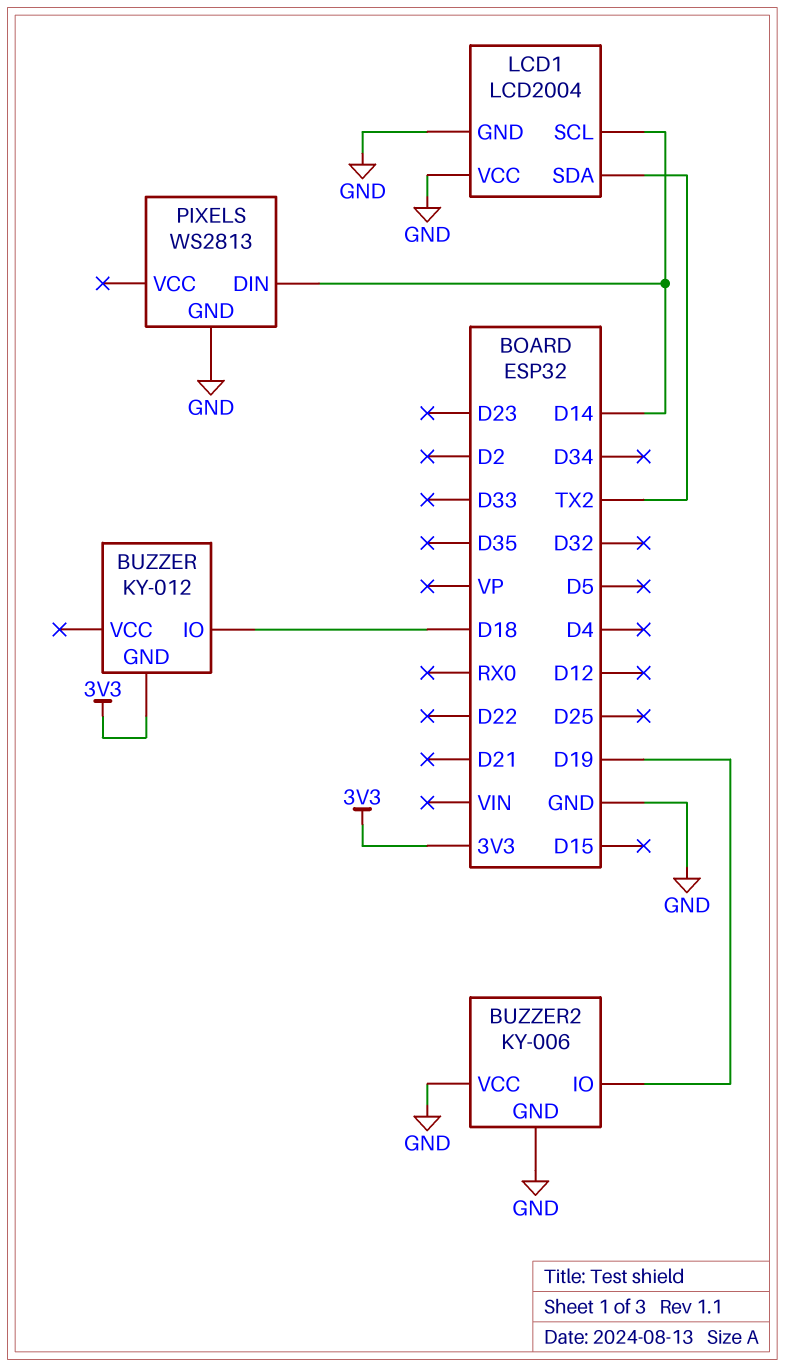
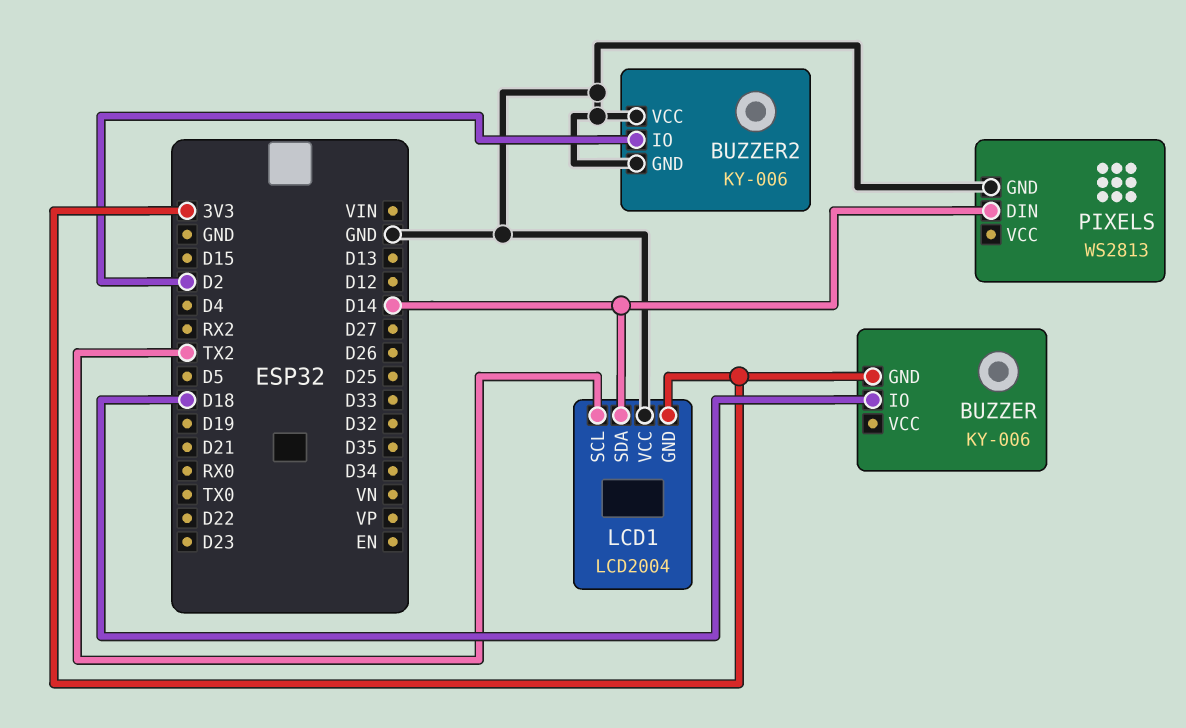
BUZZER: KY-012 -> KY-006
BUZZER2 pin IO: D19 -> D2
LCD1 pin GND: GND -> 3V3
LCD1 pin SCL: D14 -> TX2
LCD1 pin SDA: TX2 -> D14

